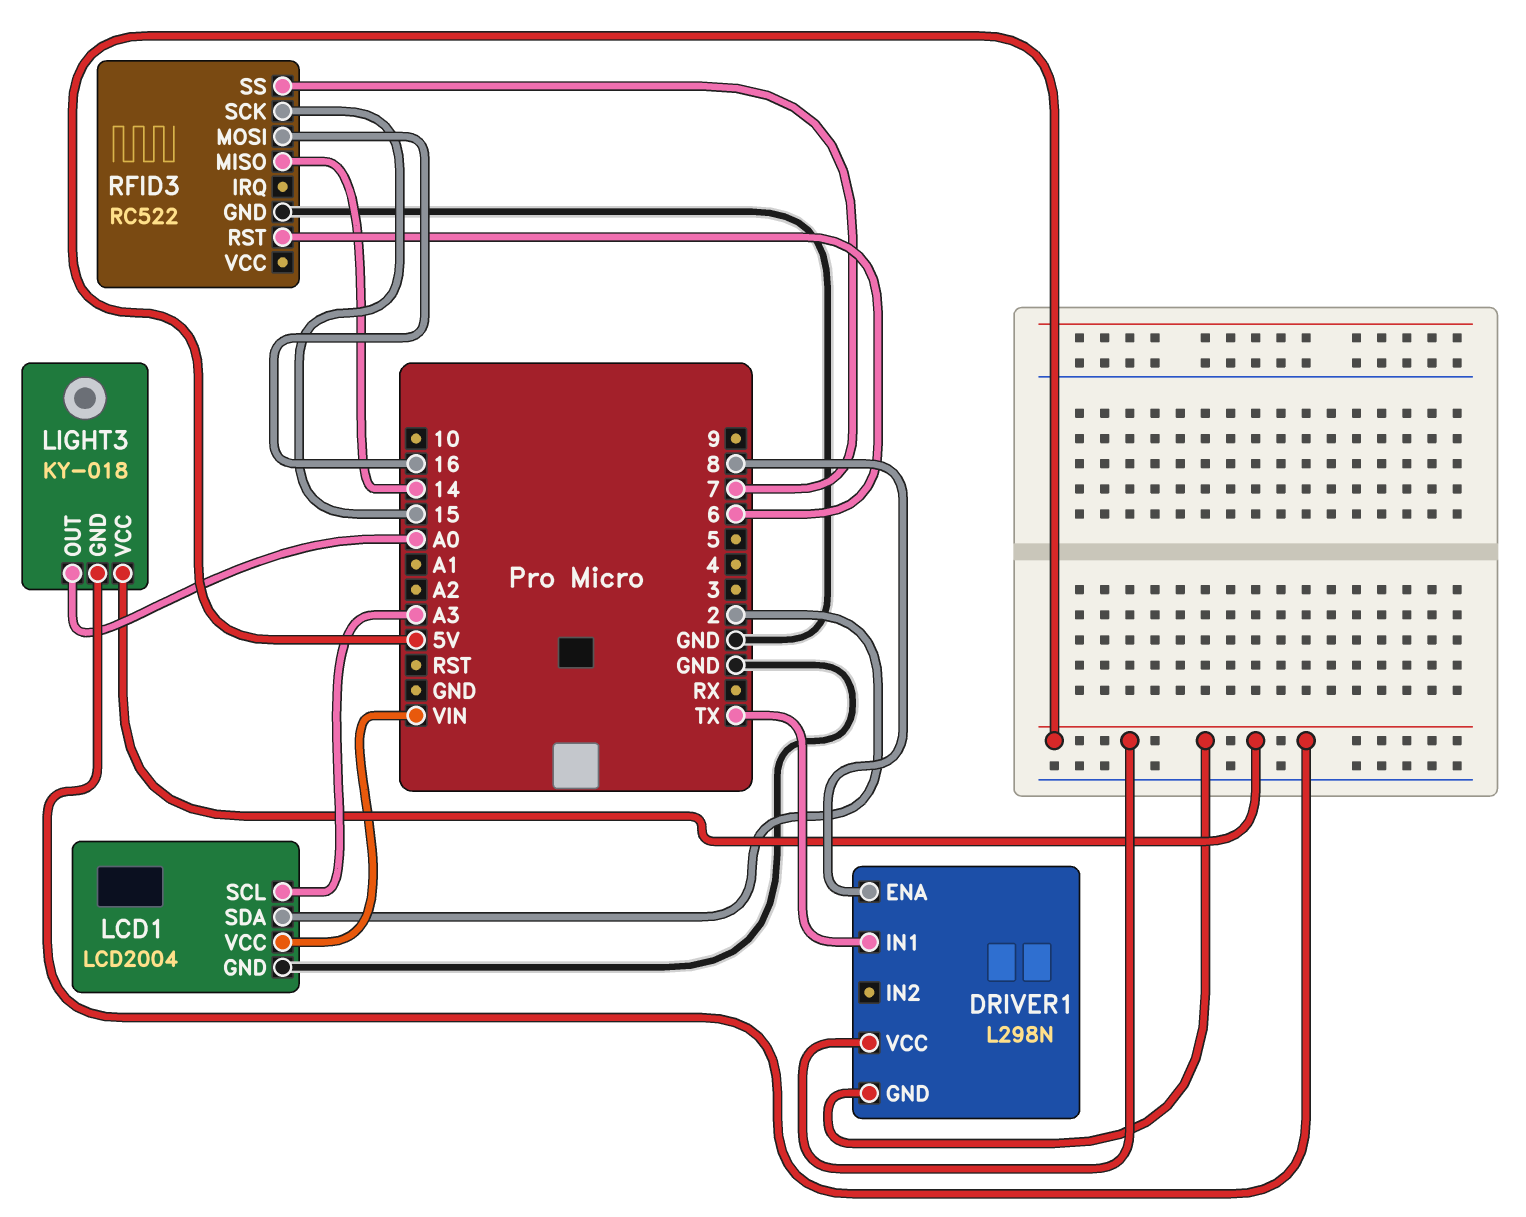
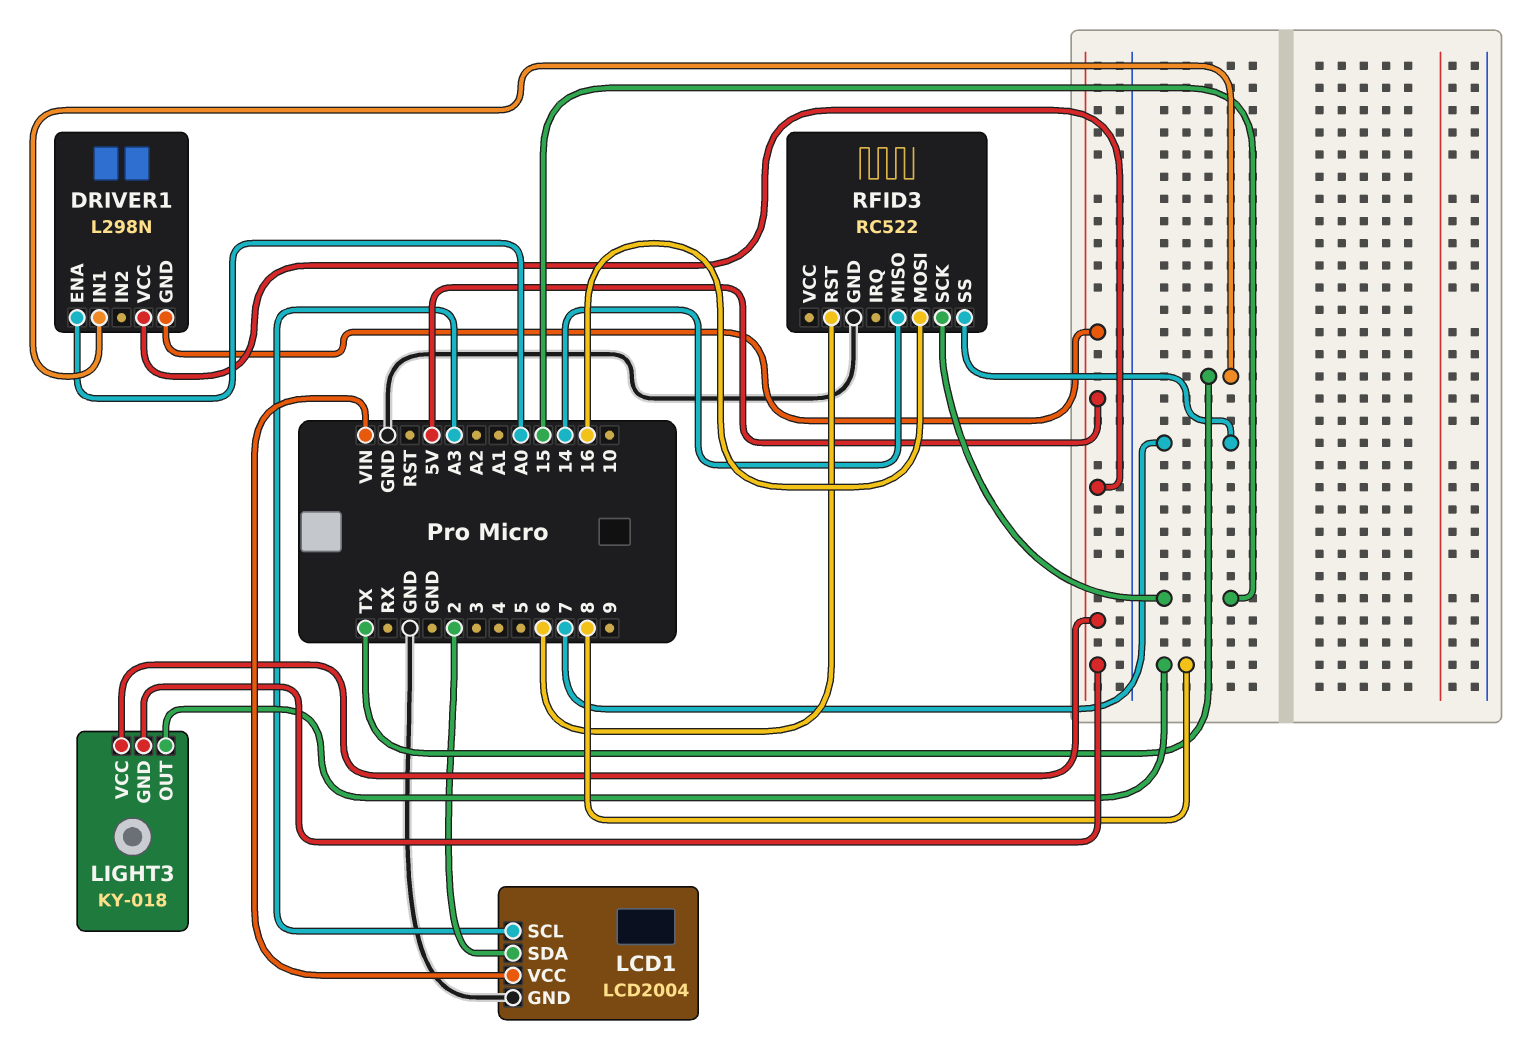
DRIVER1 pin ENA: 8 -> A0
LIGHT3 pin OUT: A0 -> 8

